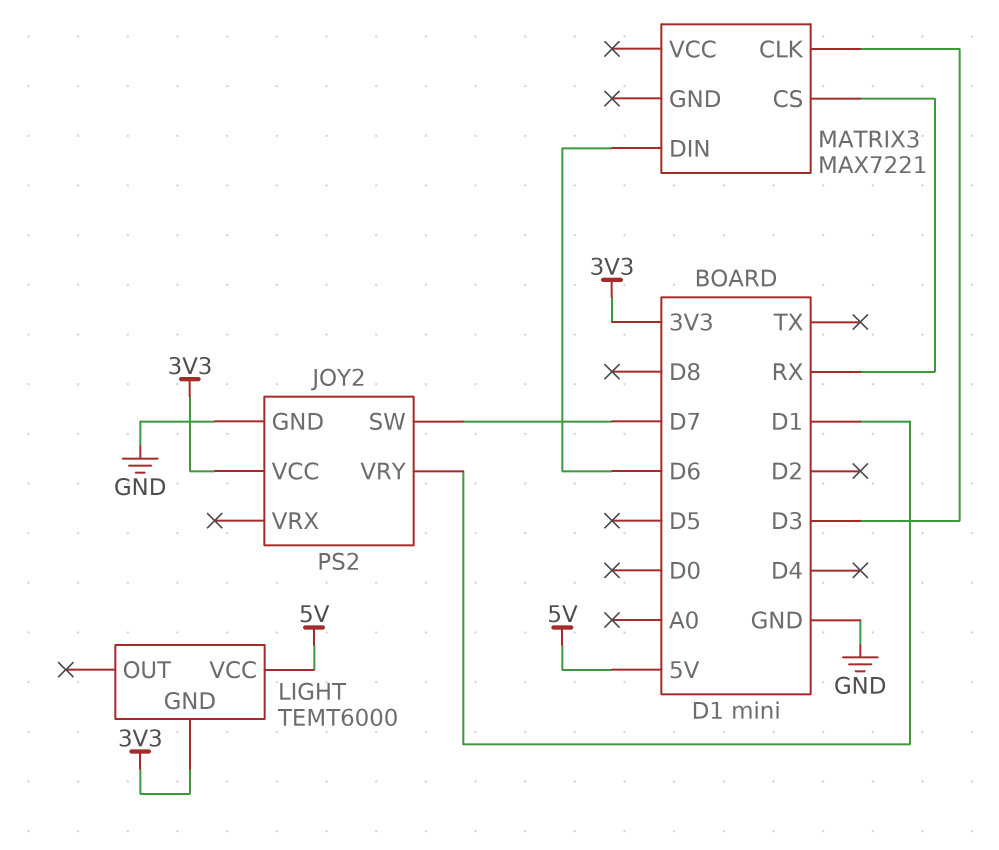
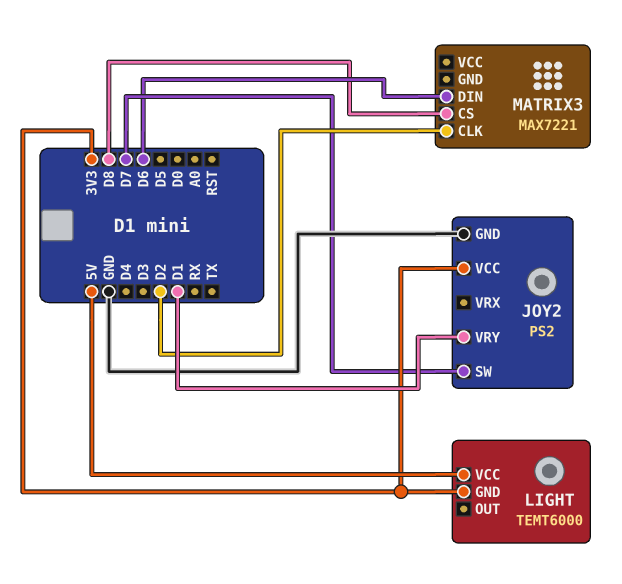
MATRIX3 pin CLK: D3 -> D2
MATRIX3 pin CS: RX -> D8

